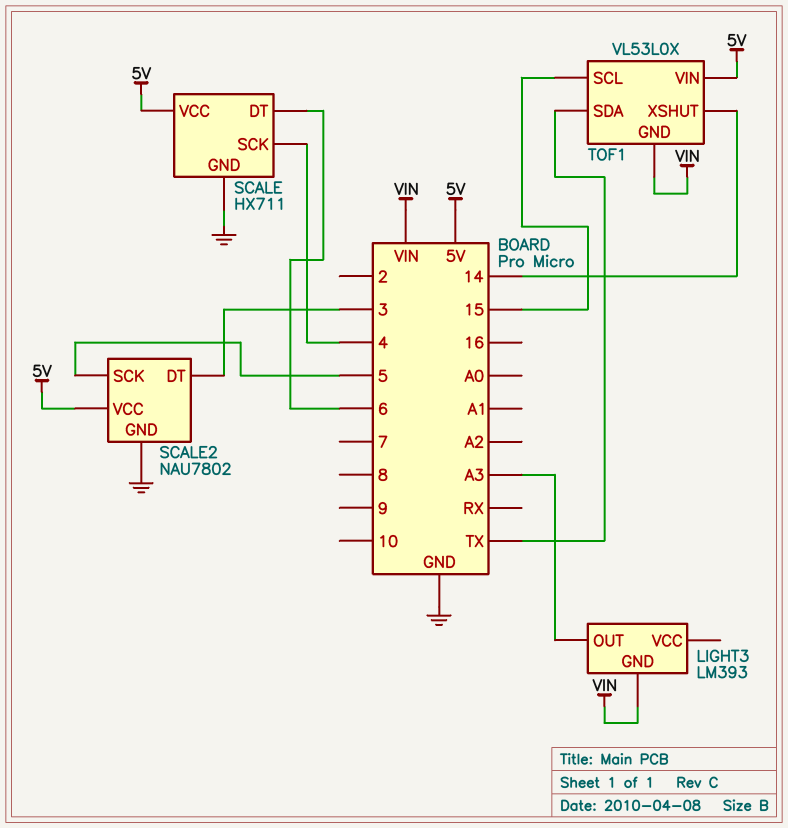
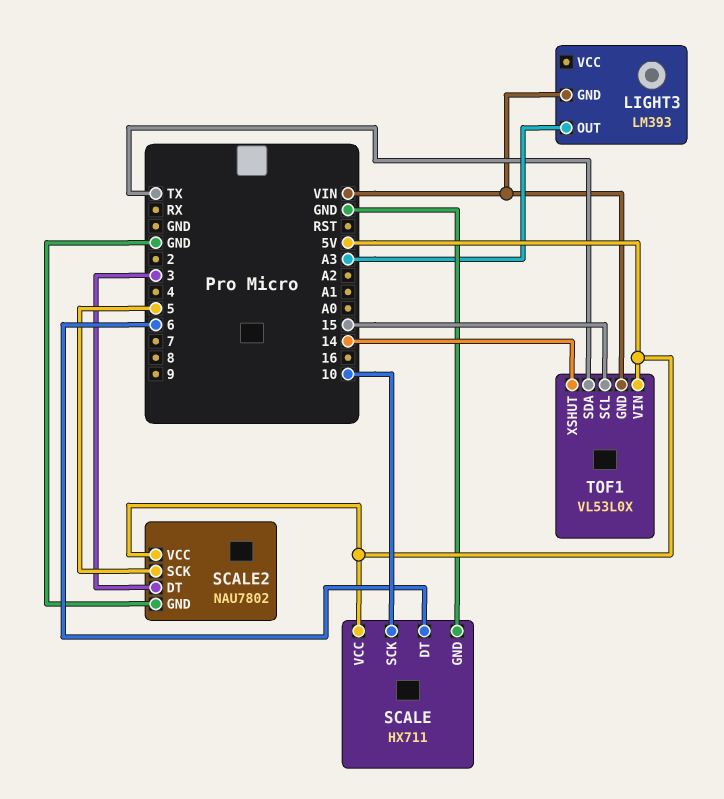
SCALE pin SCK: 4 -> 10

